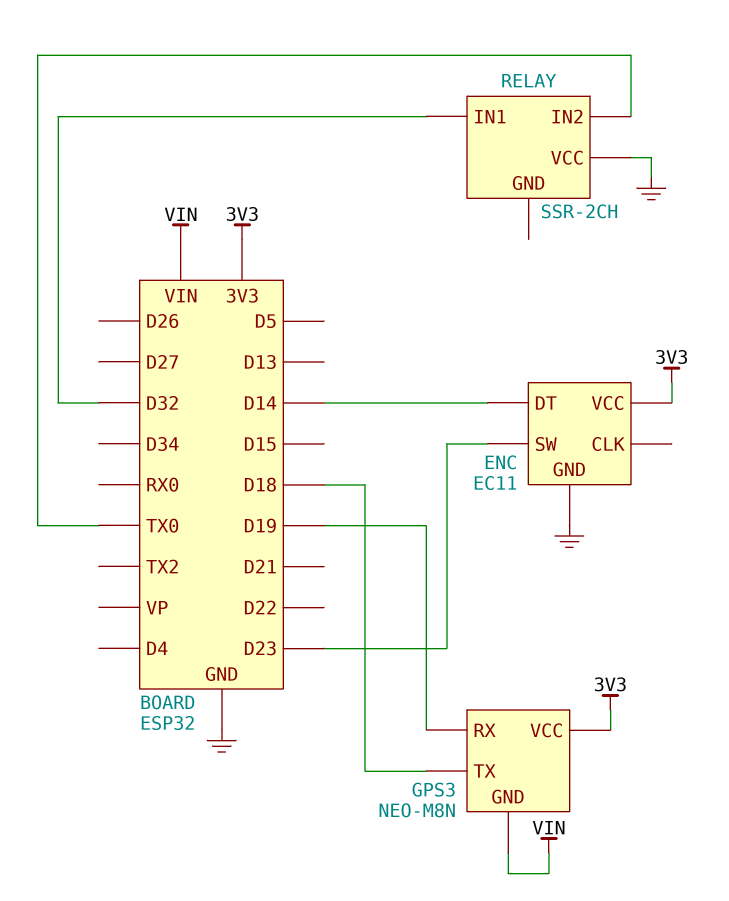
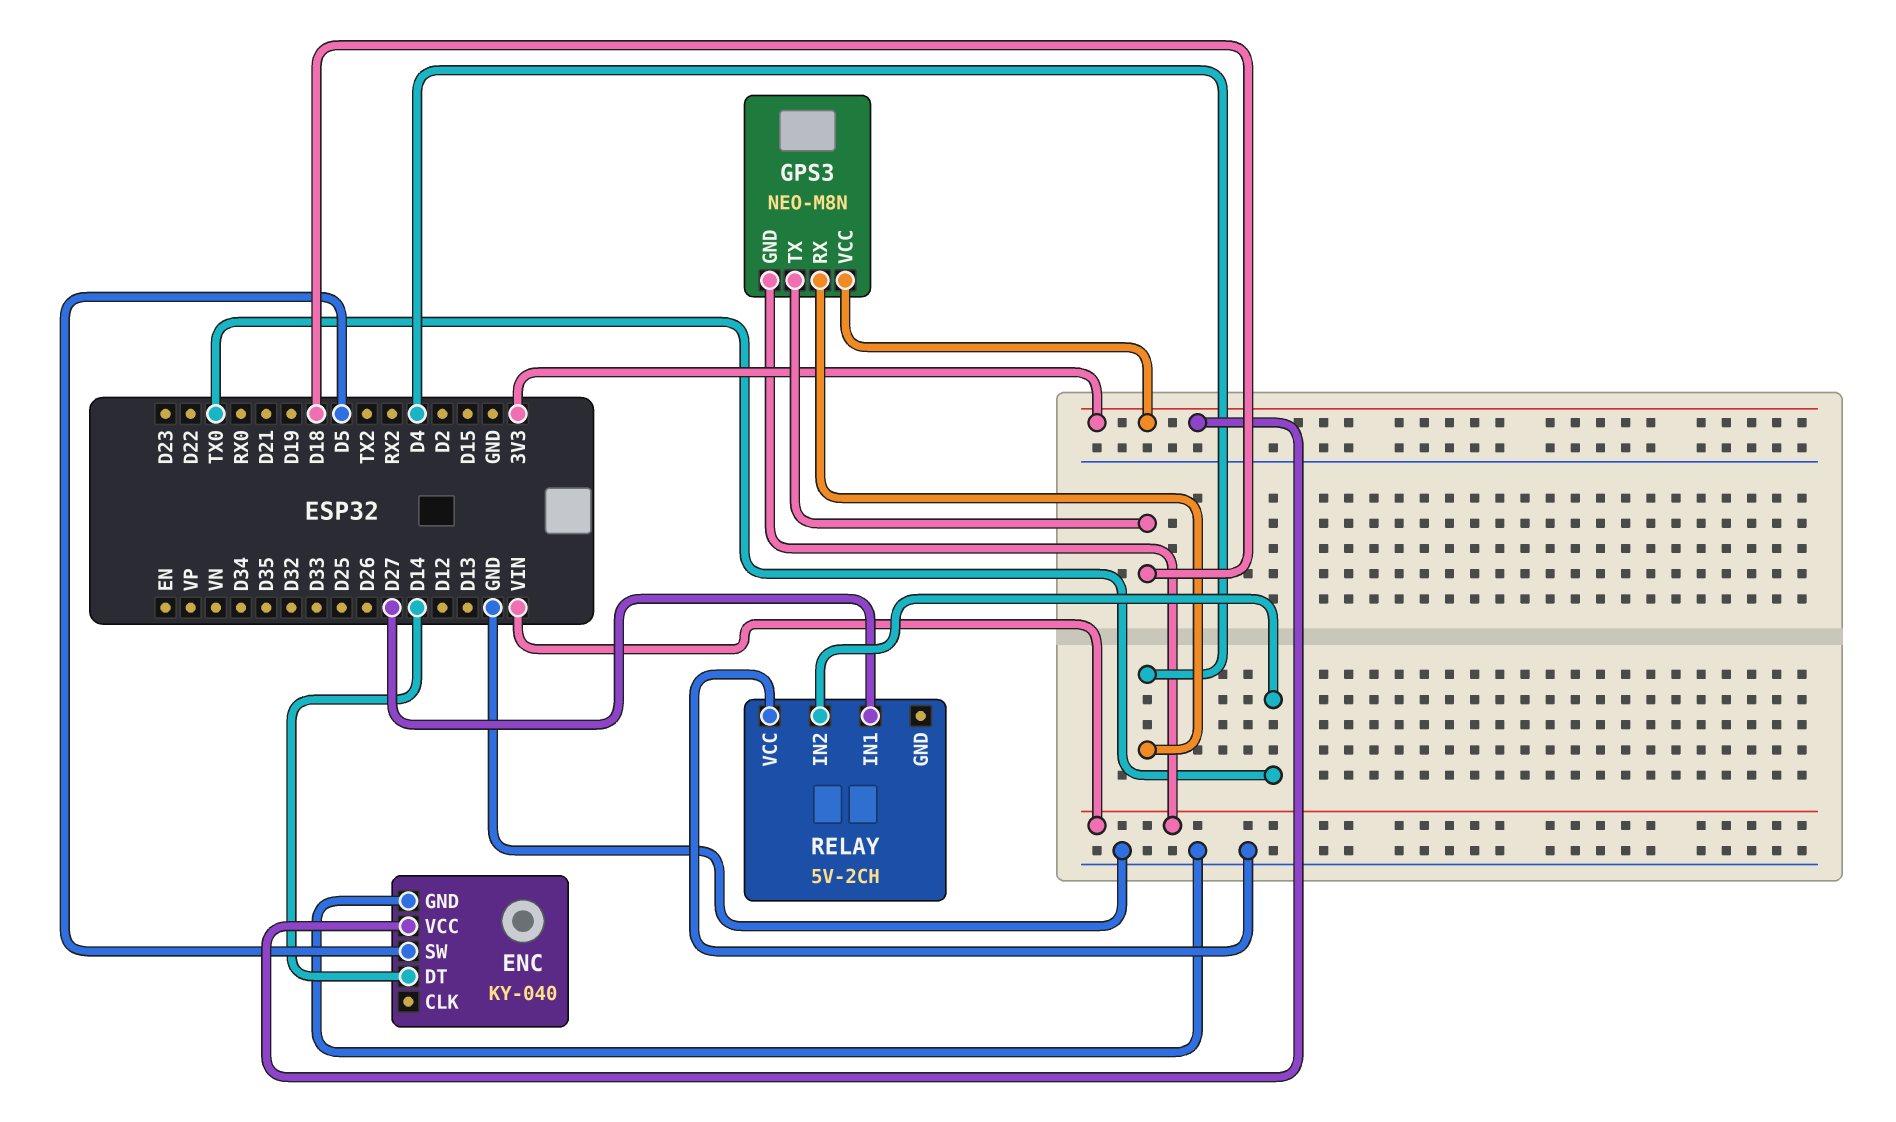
ENC: EC11 -> KY-040
ENC pin SW: D23 -> D5
GPS3 pin RX: D19 -> D4
RELAY: SSR-2CH -> 5V-2CH
RELAY pin IN1: D32 -> D27

